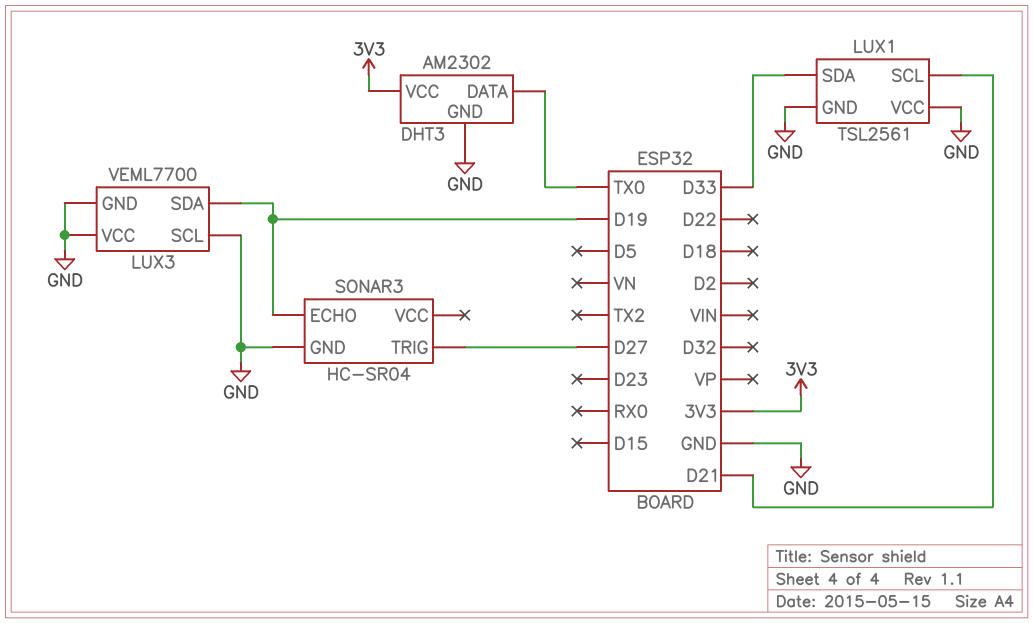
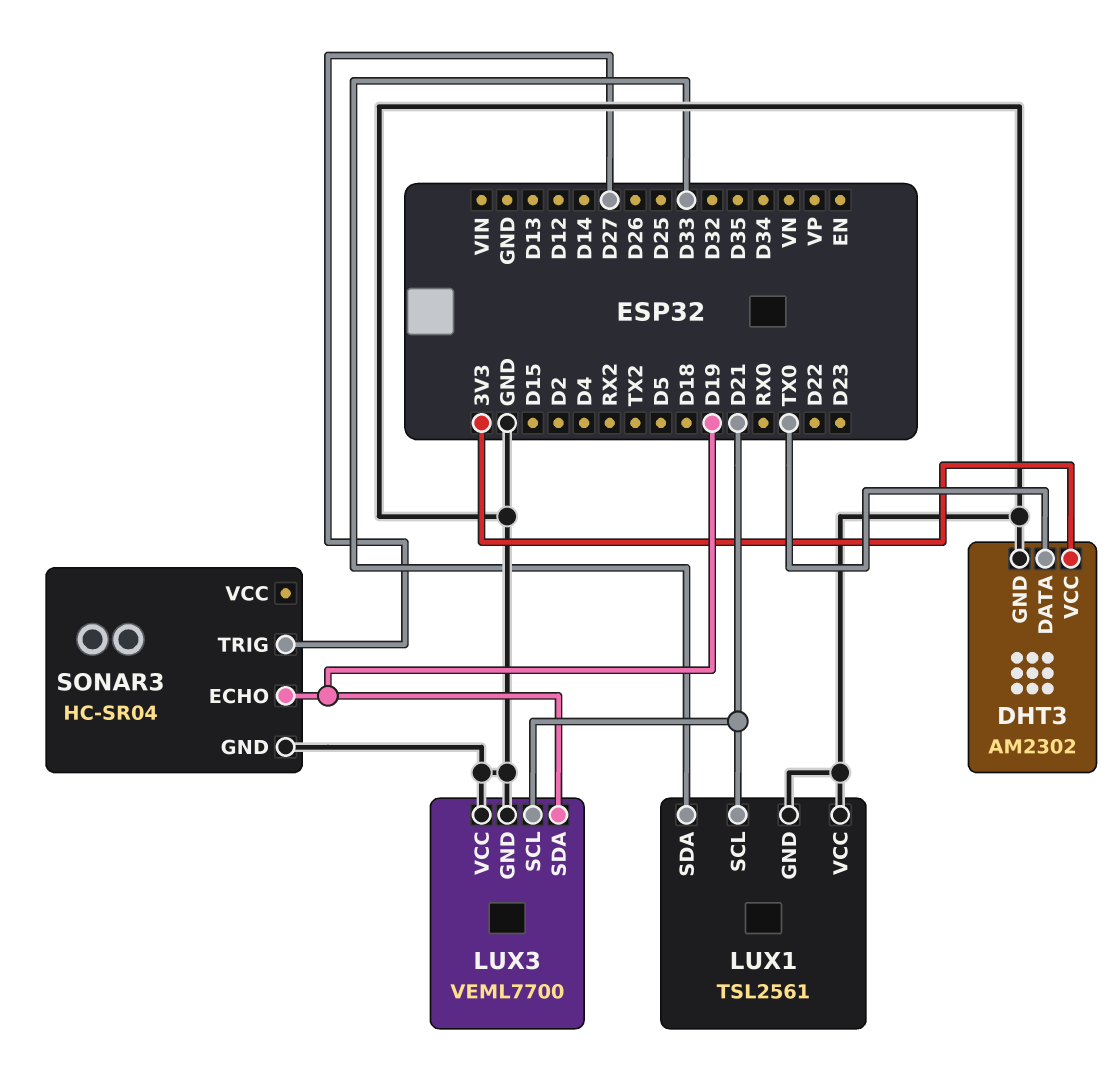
LUX3 pin SCL: GND -> D21

